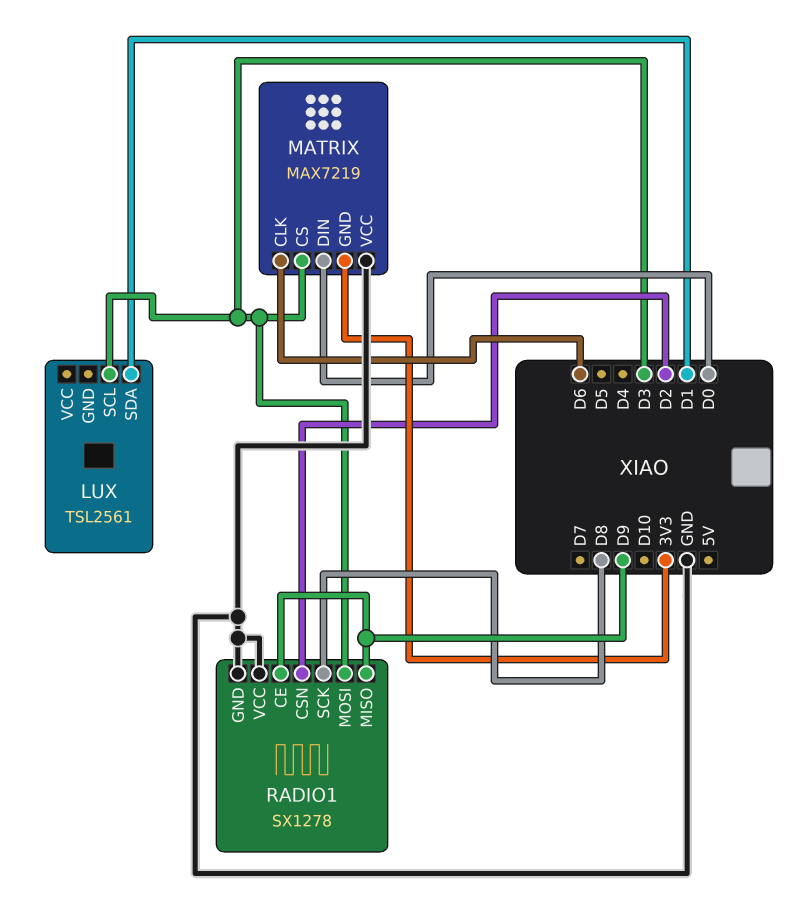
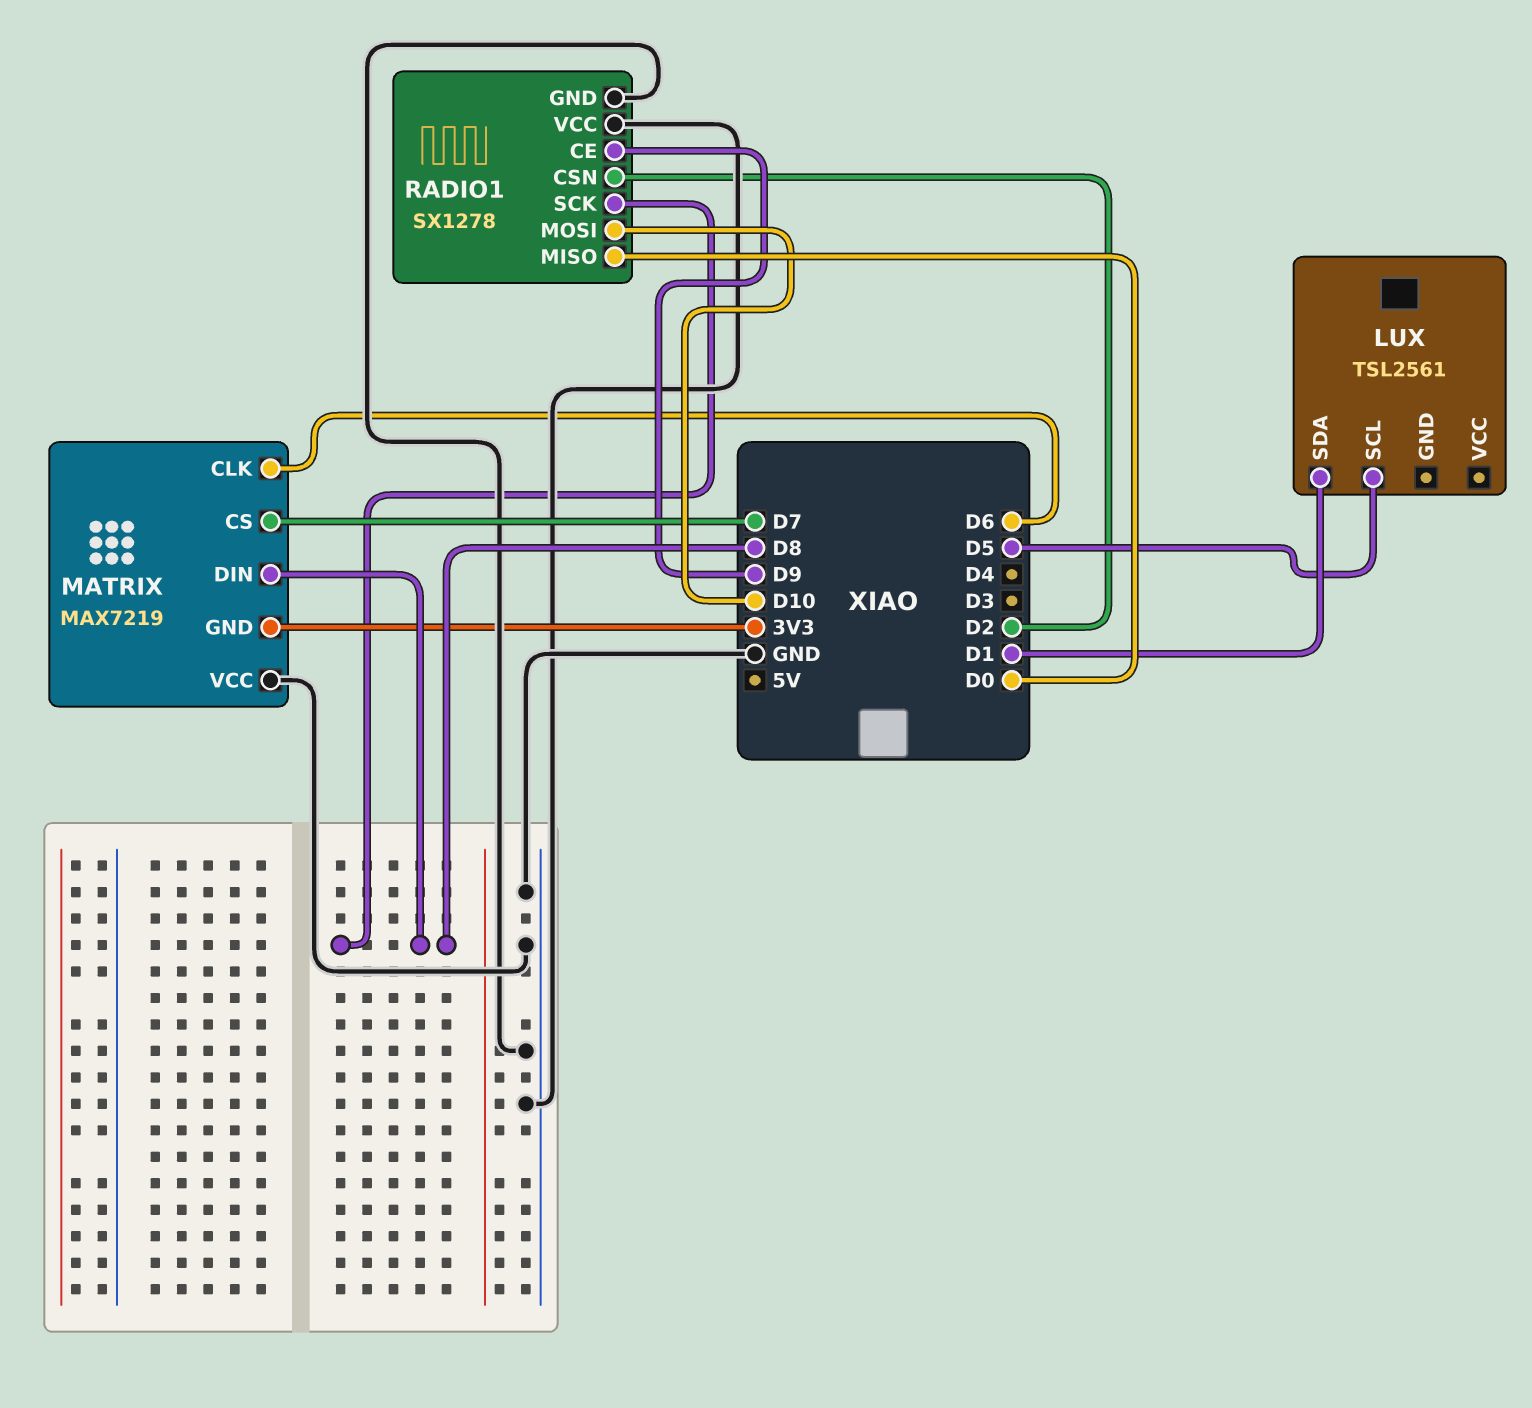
LUX pin SCL: D3 -> D5
MATRIX pin CS: D3 -> D7
MATRIX pin DIN: D0 -> D8
RADIO1 pin MISO: D9 -> D0
RADIO1 pin MOSI: D3 -> D10

